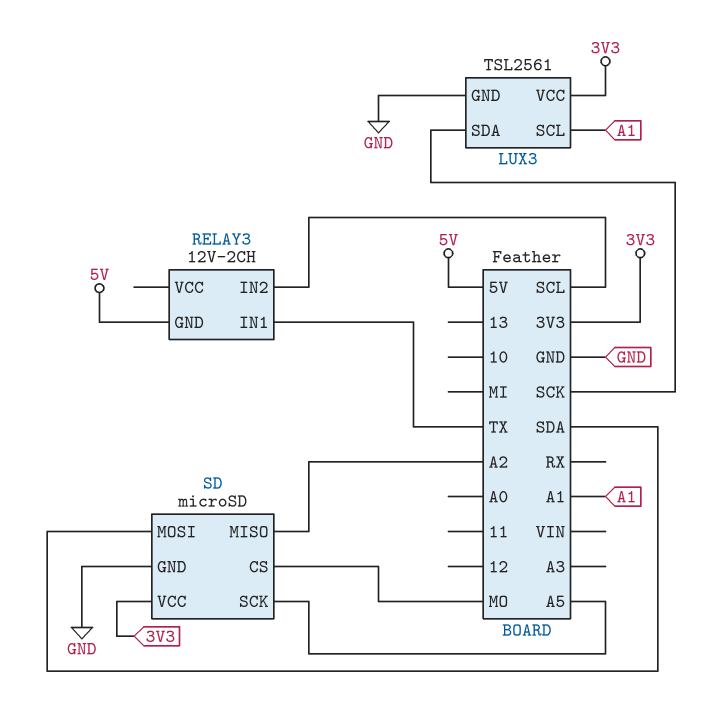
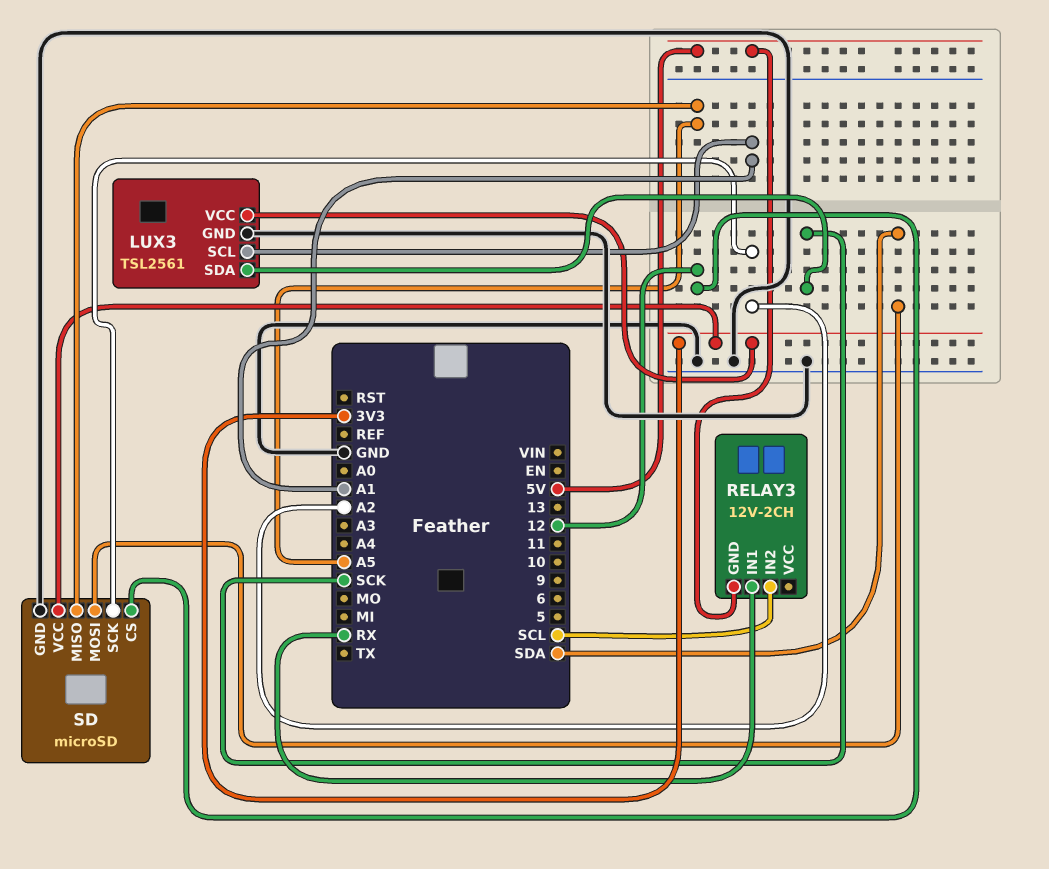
RELAY3 pin IN1: TX -> RX
SD pin CS: MO -> 12
SD pin MISO: A2 -> A5
SD pin SCK: A5 -> A2

